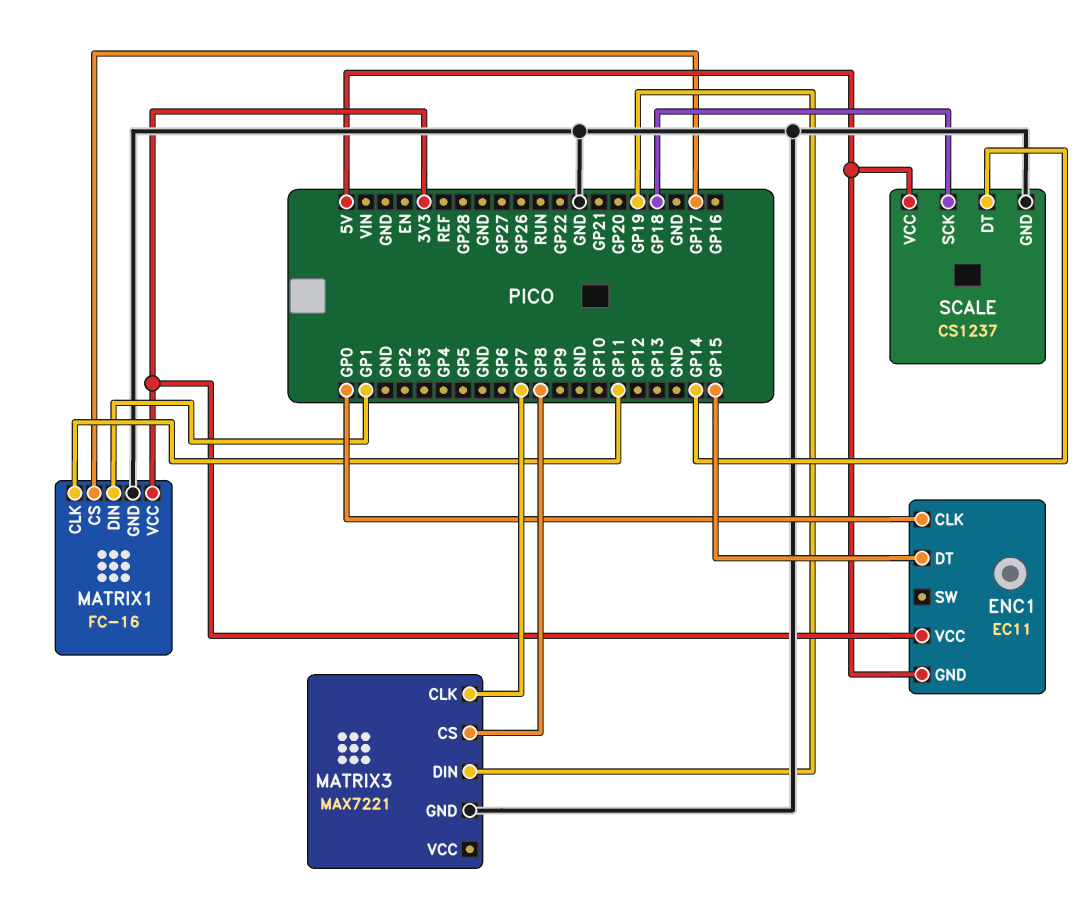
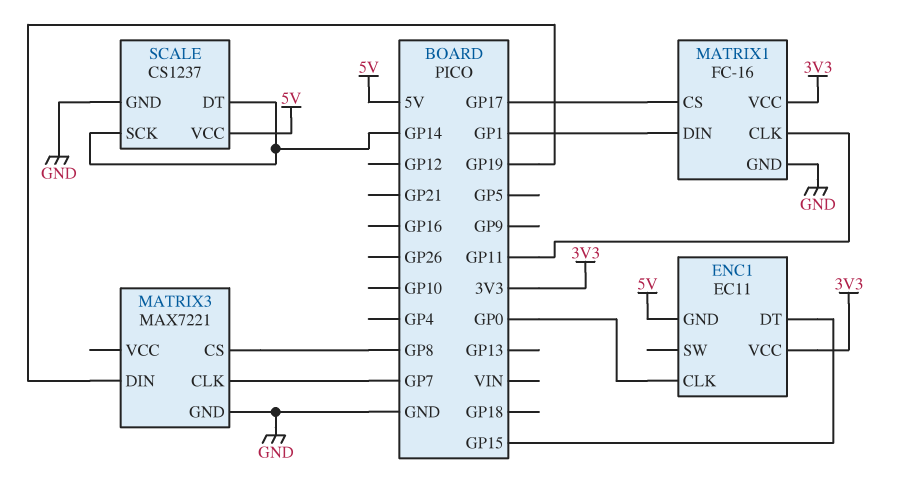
SCALE pin SCK: GP18 -> GP14

